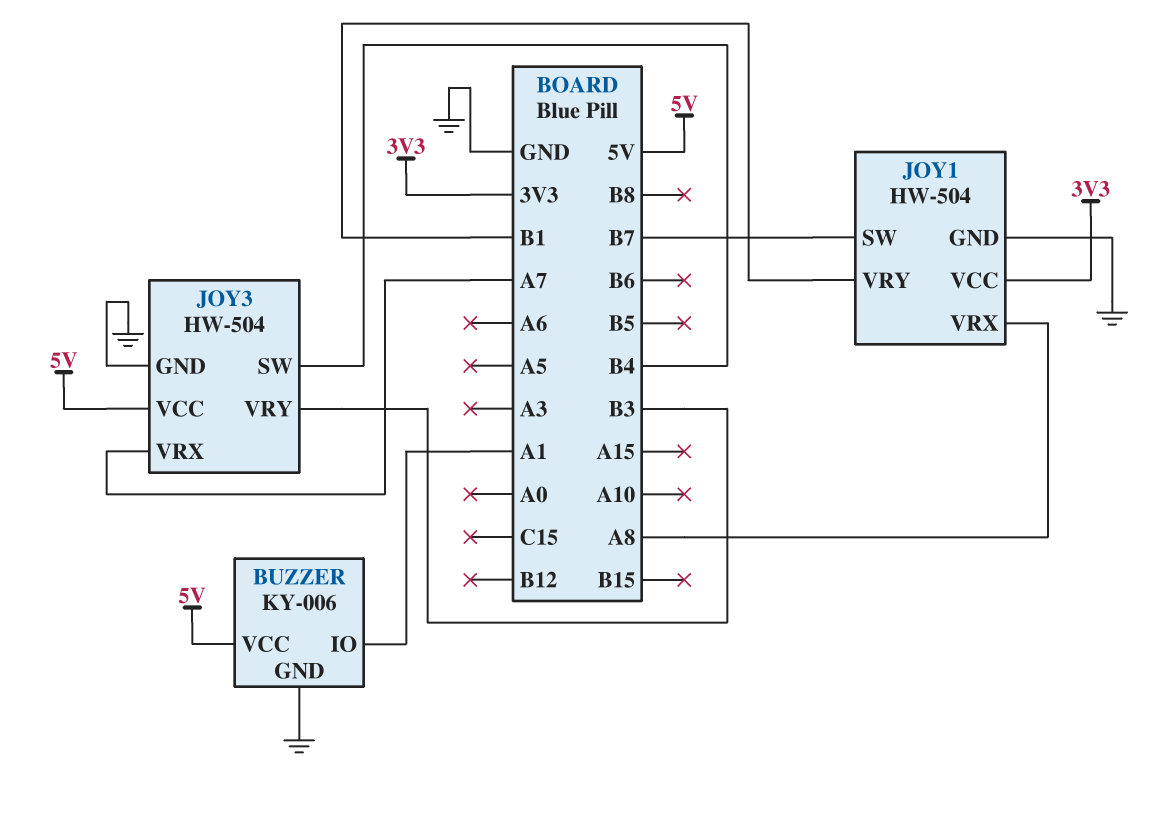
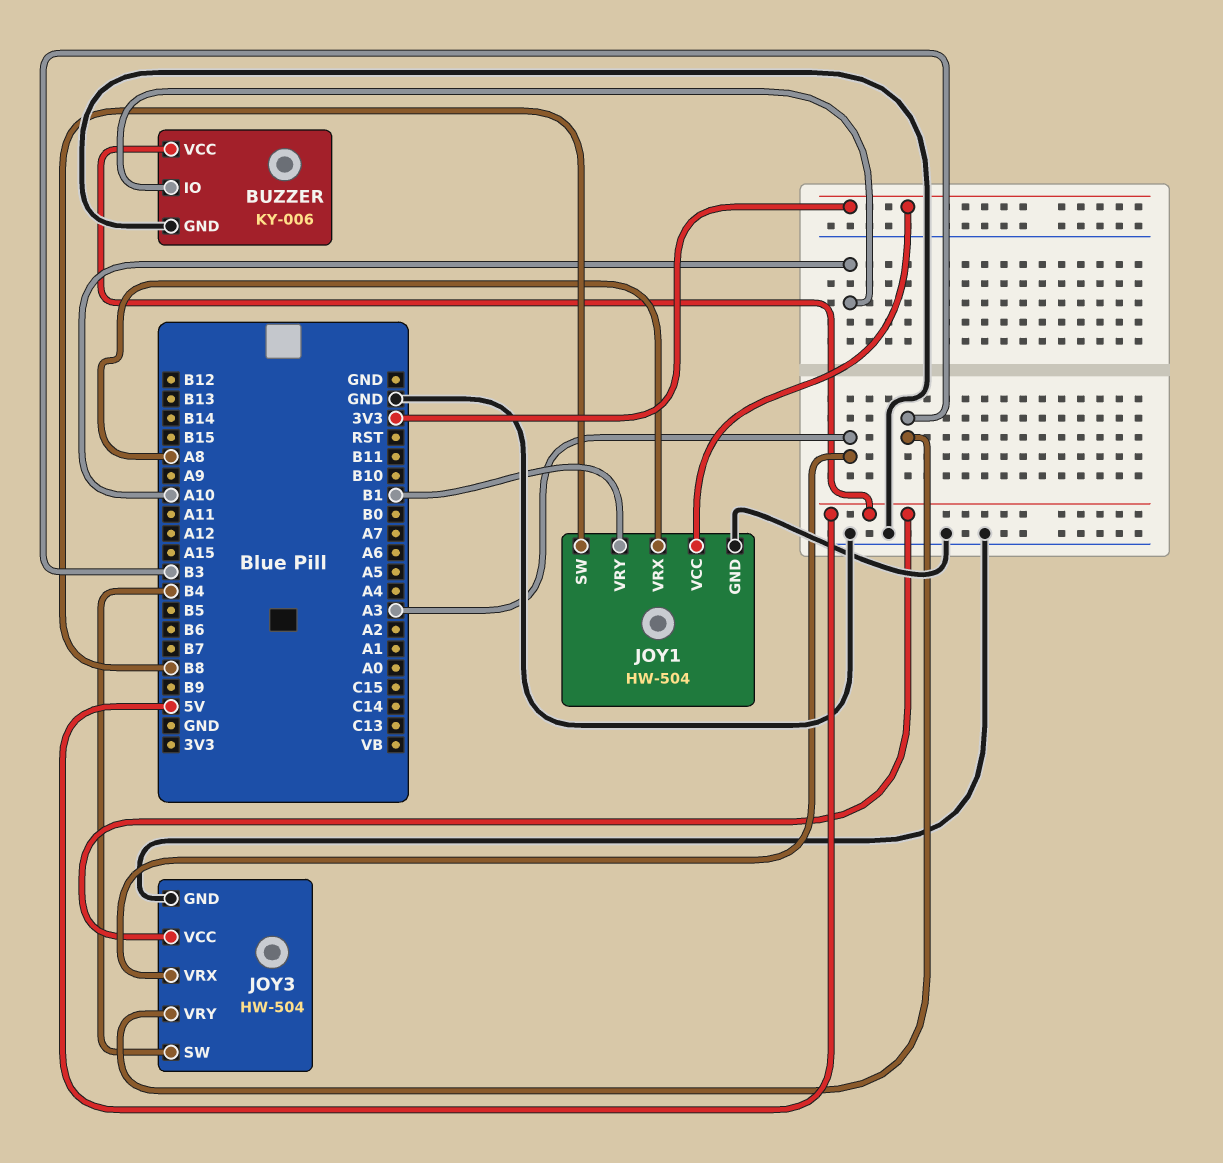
BUZZER pin IO: A1 -> A10
JOY1 pin SW: B7 -> B8
JOY3 pin VRX: A7 -> A3

